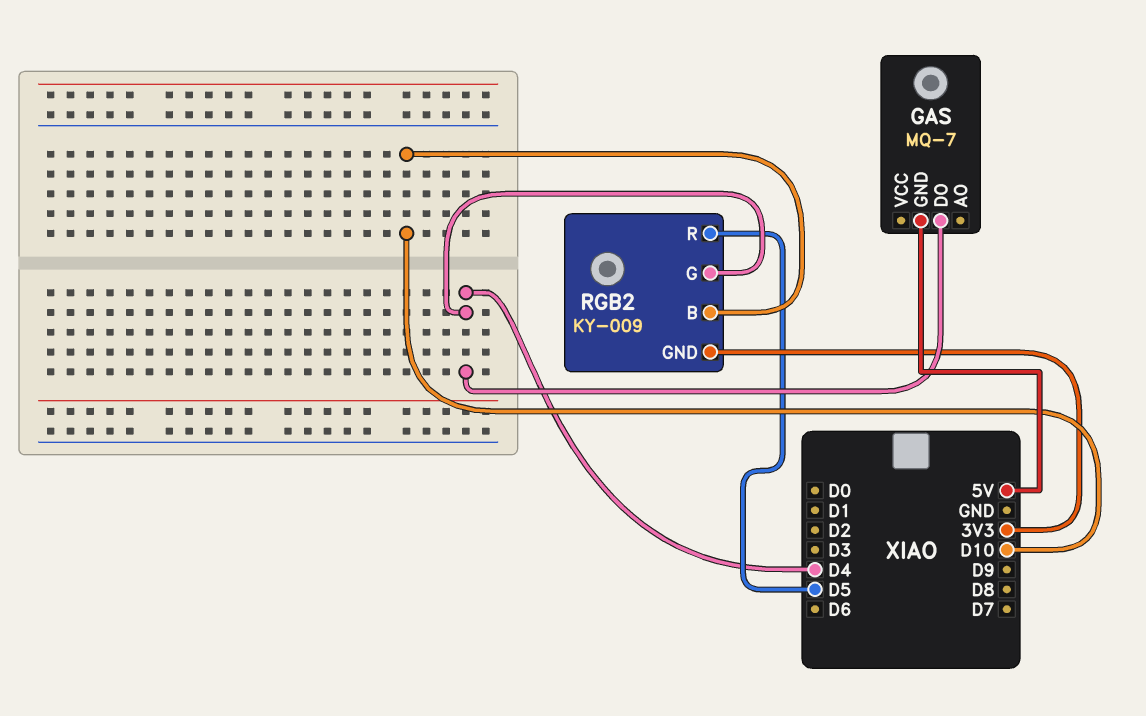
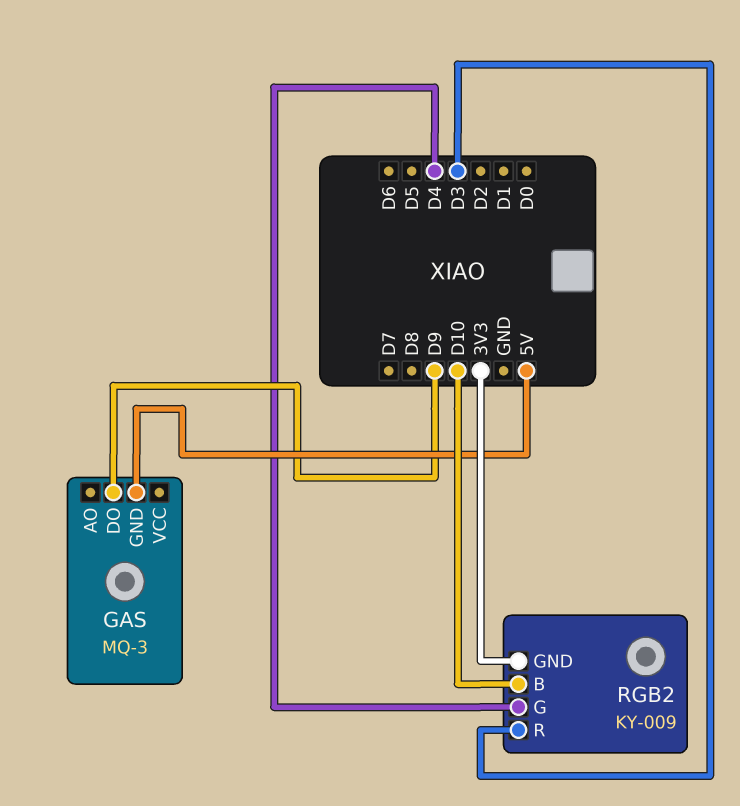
GAS: MQ-7 -> MQ-3
GAS pin DO: D4 -> D9
RGB2 pin R: D5 -> D3

